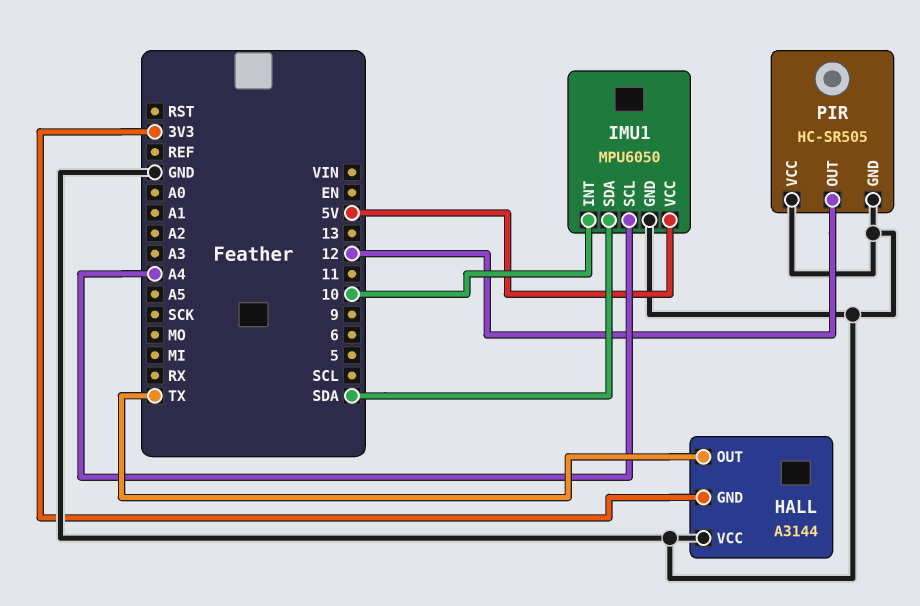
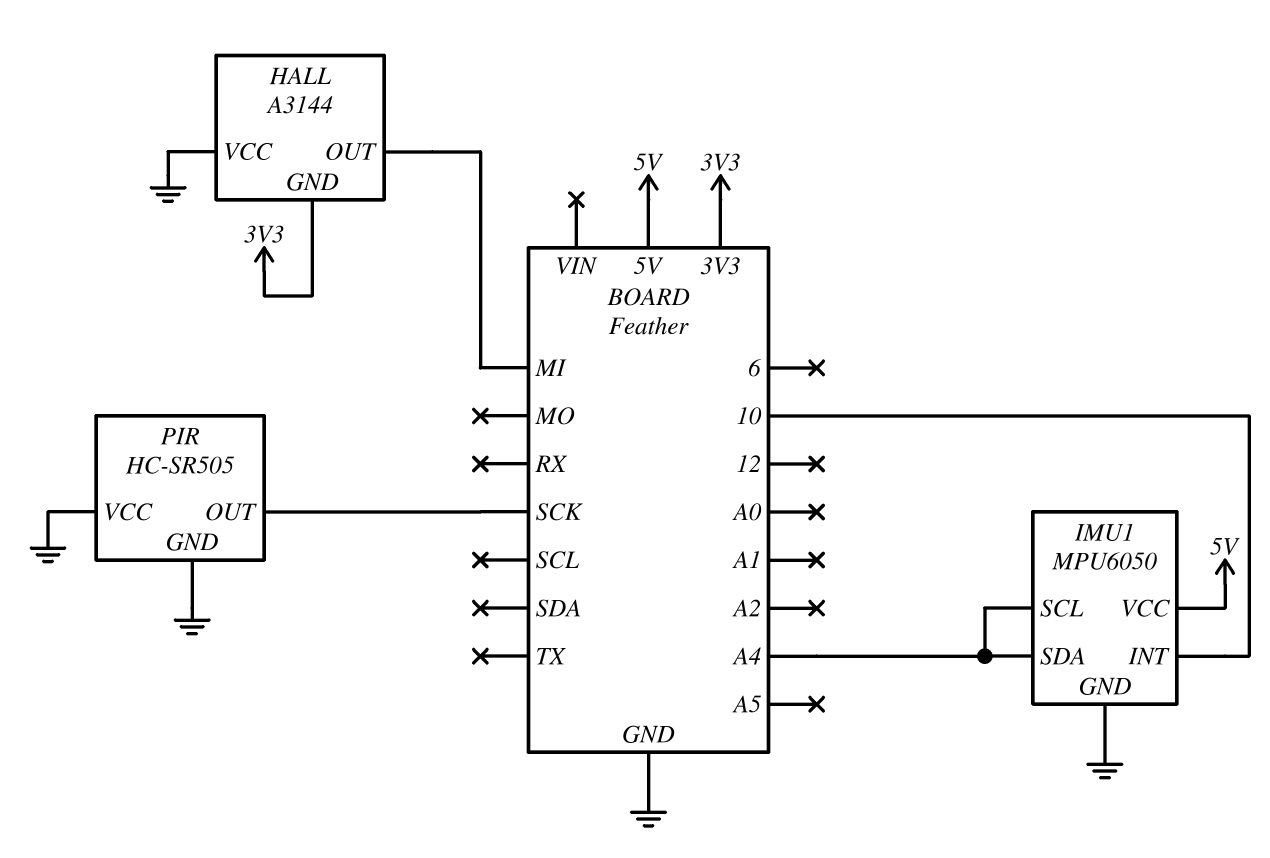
HALL pin OUT: TX -> MI
IMU1 pin SDA: SDA -> A4
PIR pin OUT: 12 -> SCK

